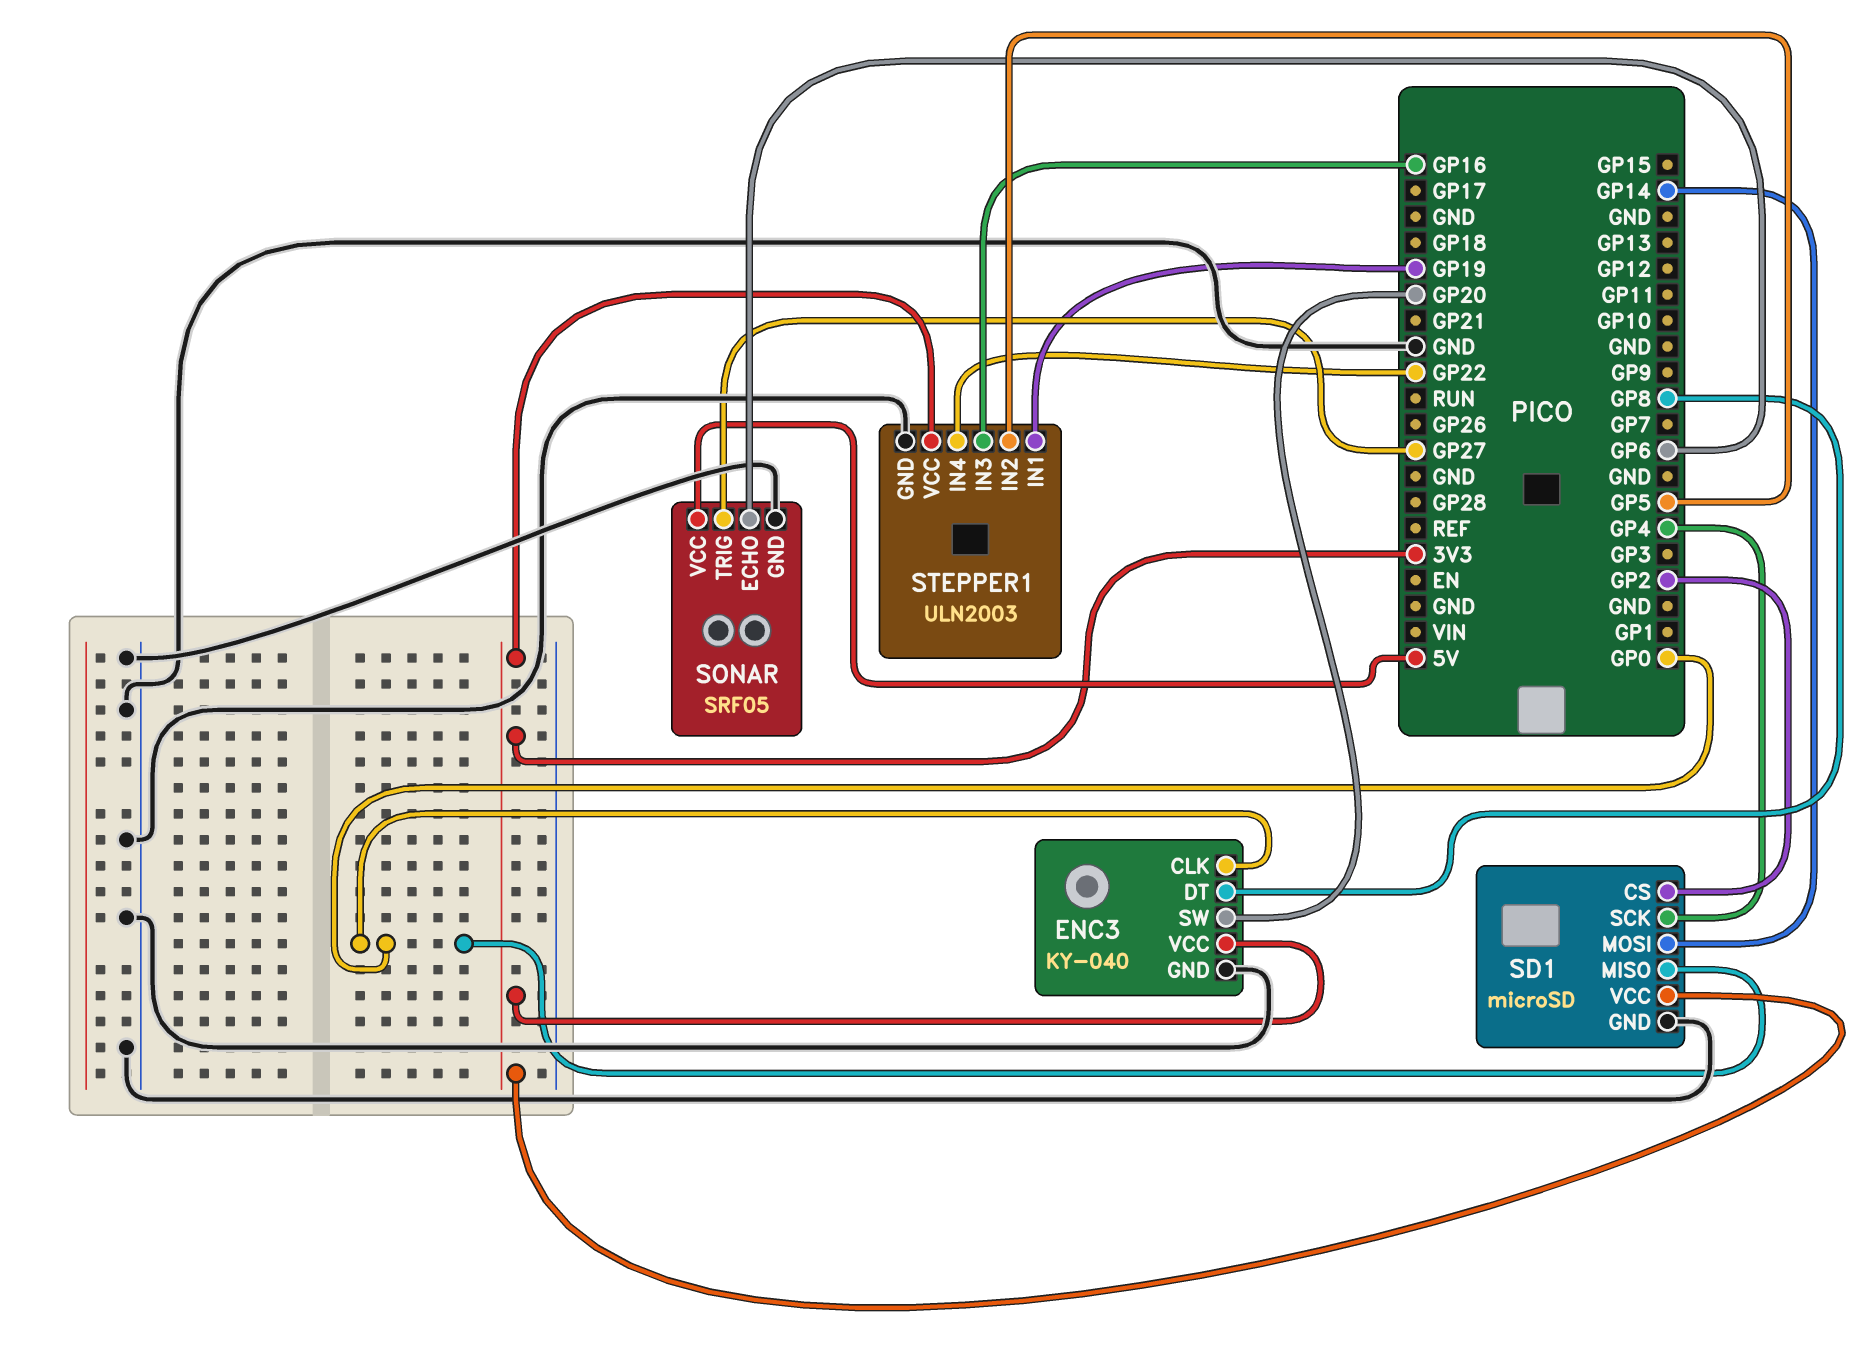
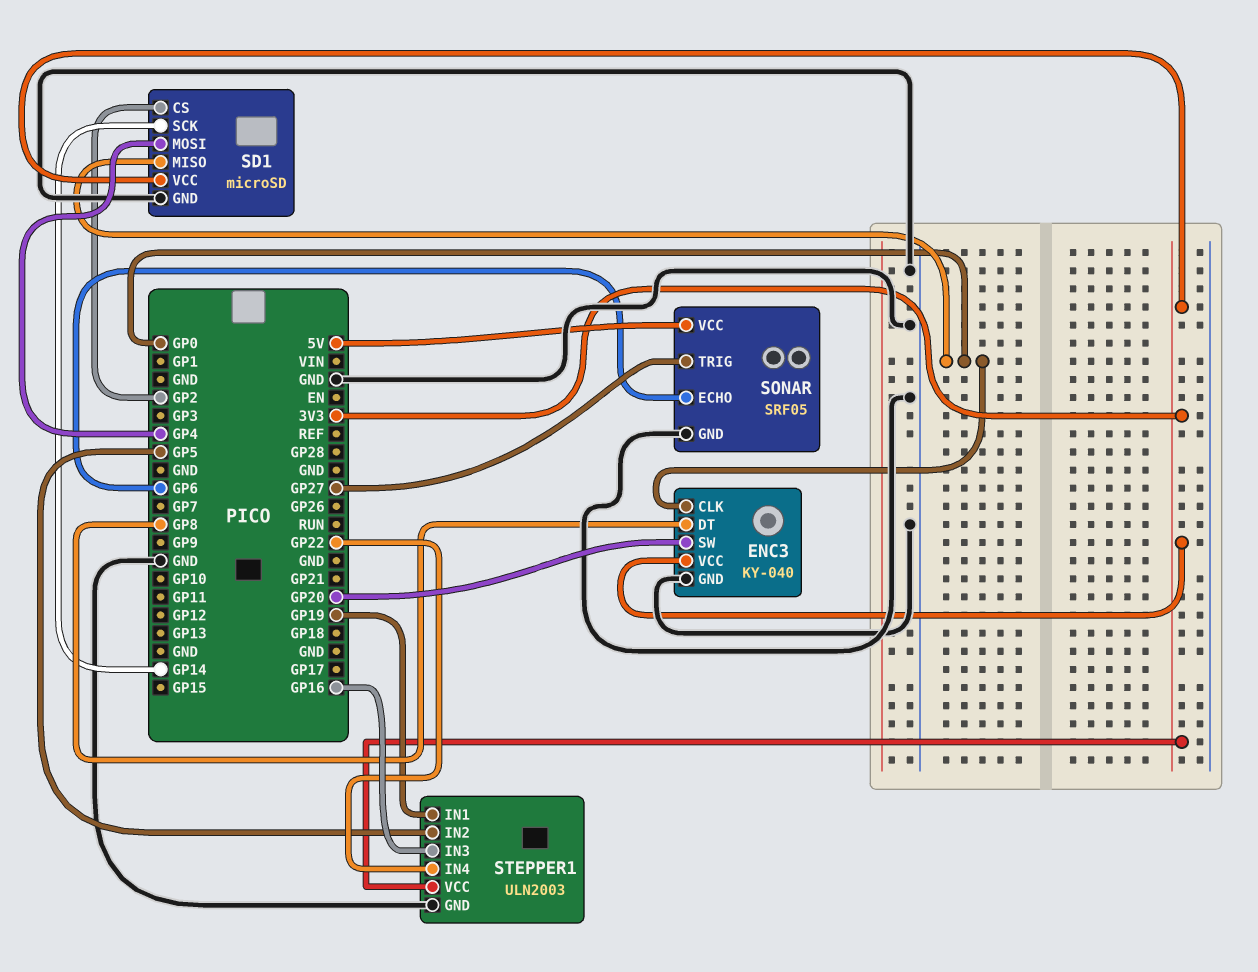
SD1 pin MOSI: GP14 -> GP4
SD1 pin SCK: GP4 -> GP14

